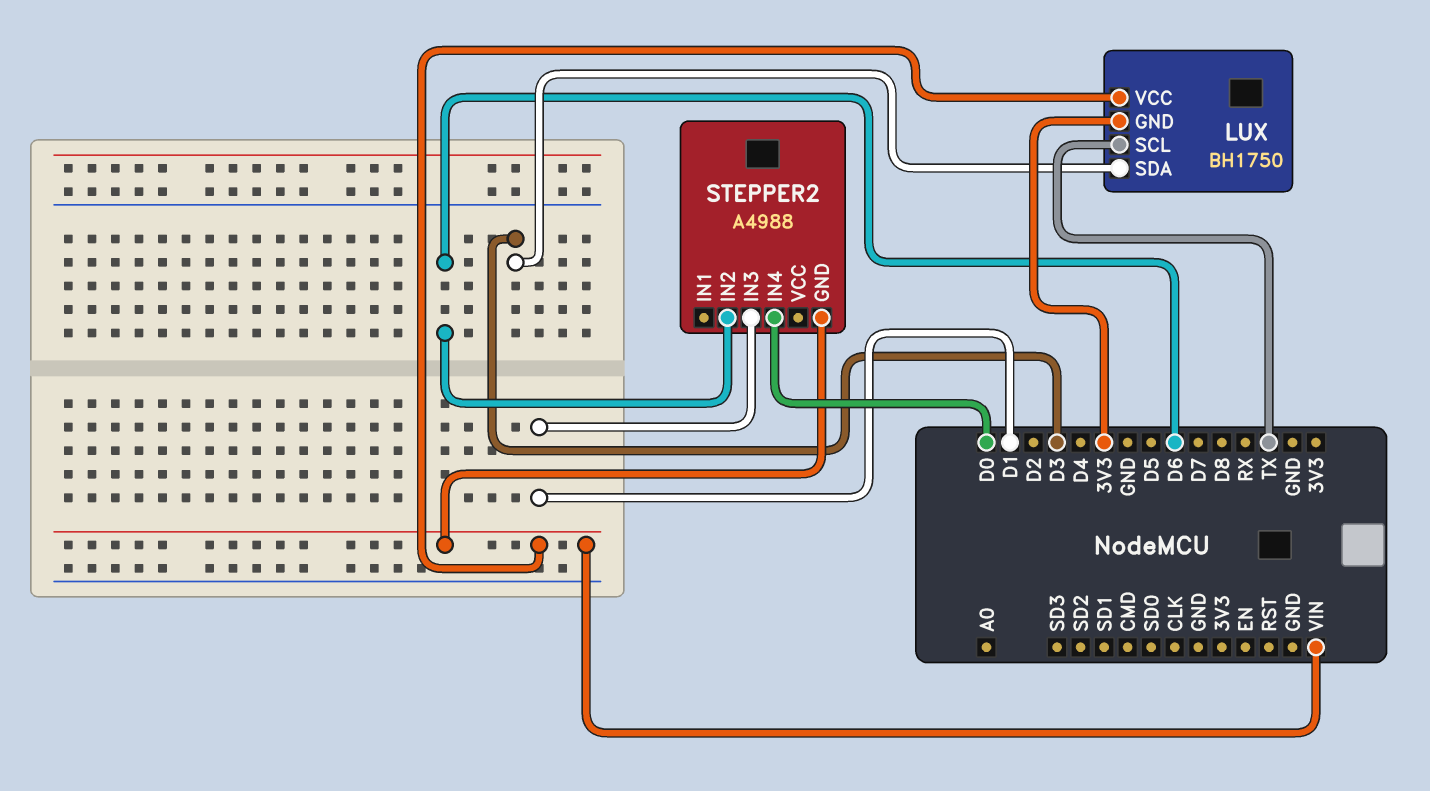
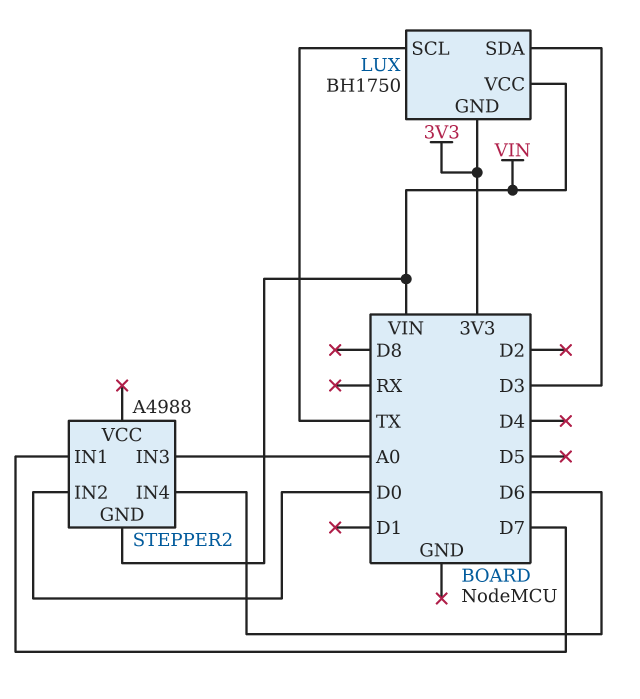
STEPPER2 pin IN1: none -> D7
STEPPER2 pin IN2: D6 -> D0
STEPPER2 pin IN3: D1 -> A0
STEPPER2 pin IN4: D0 -> D6

